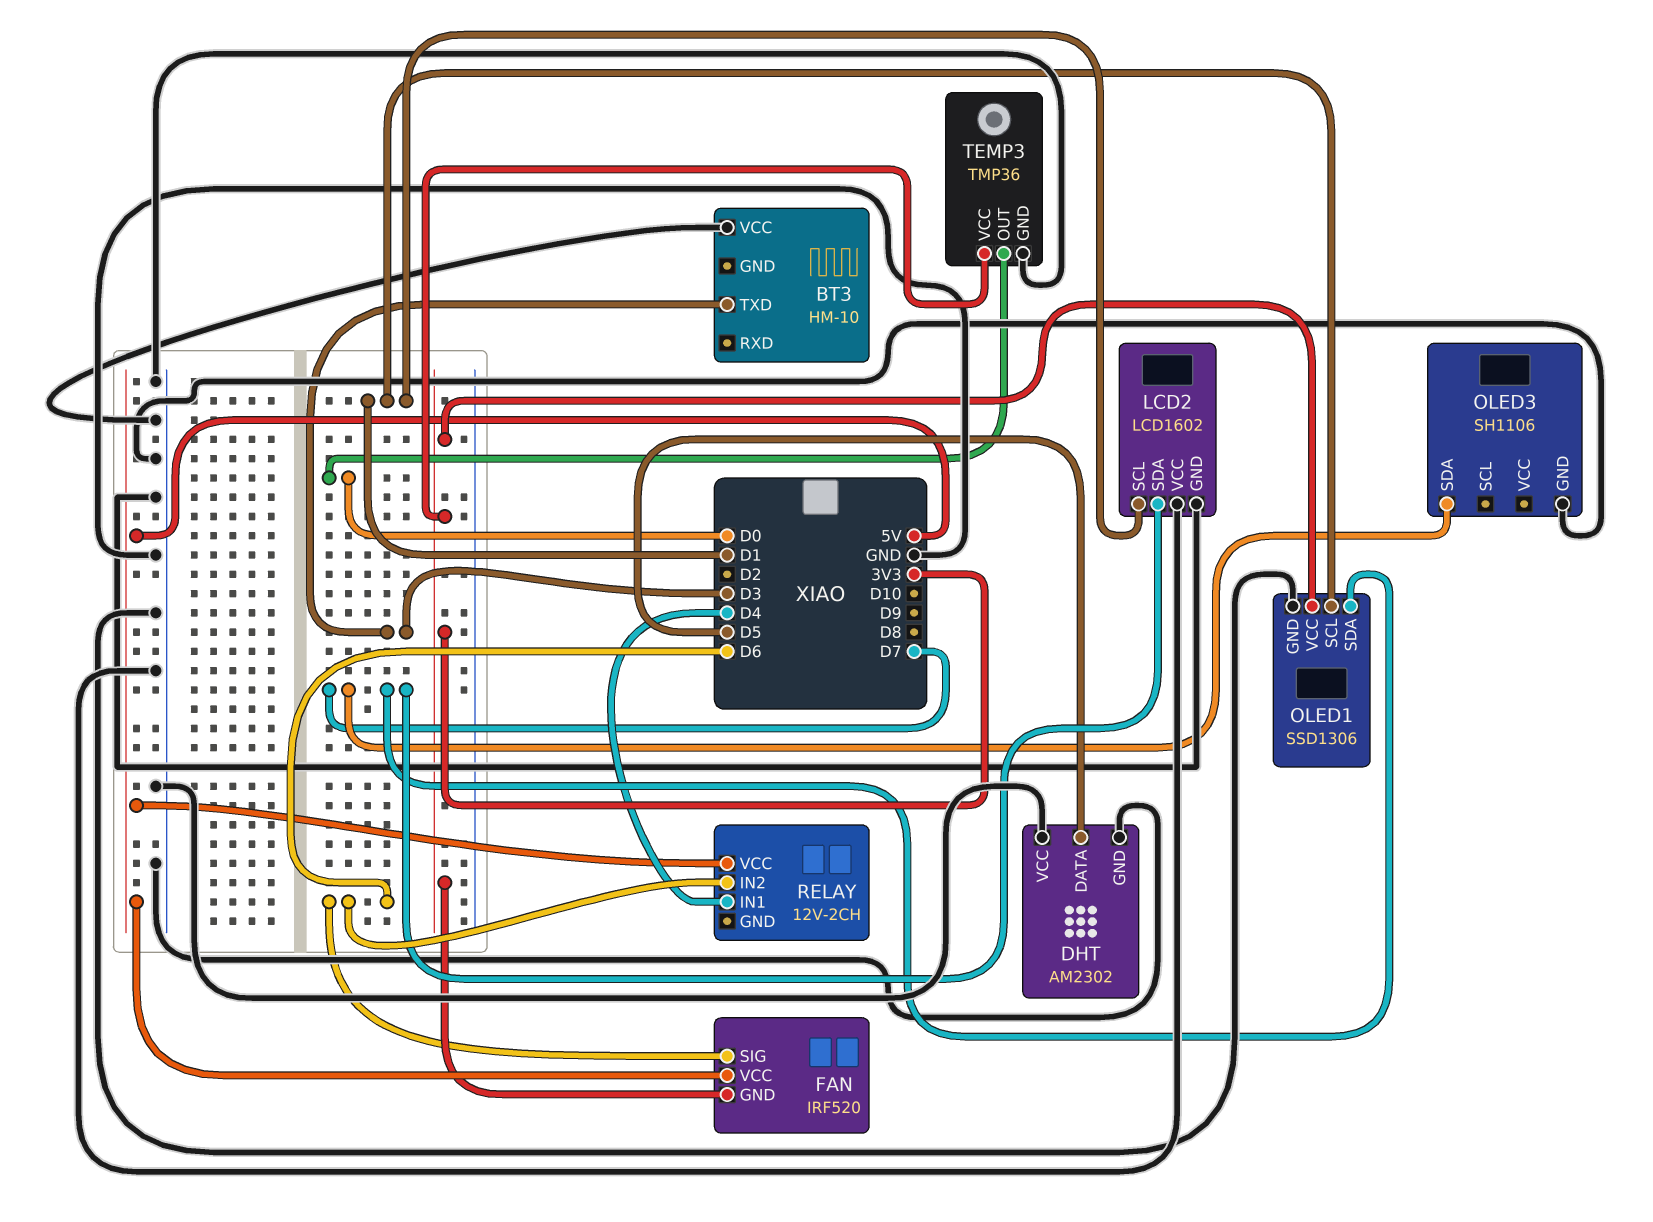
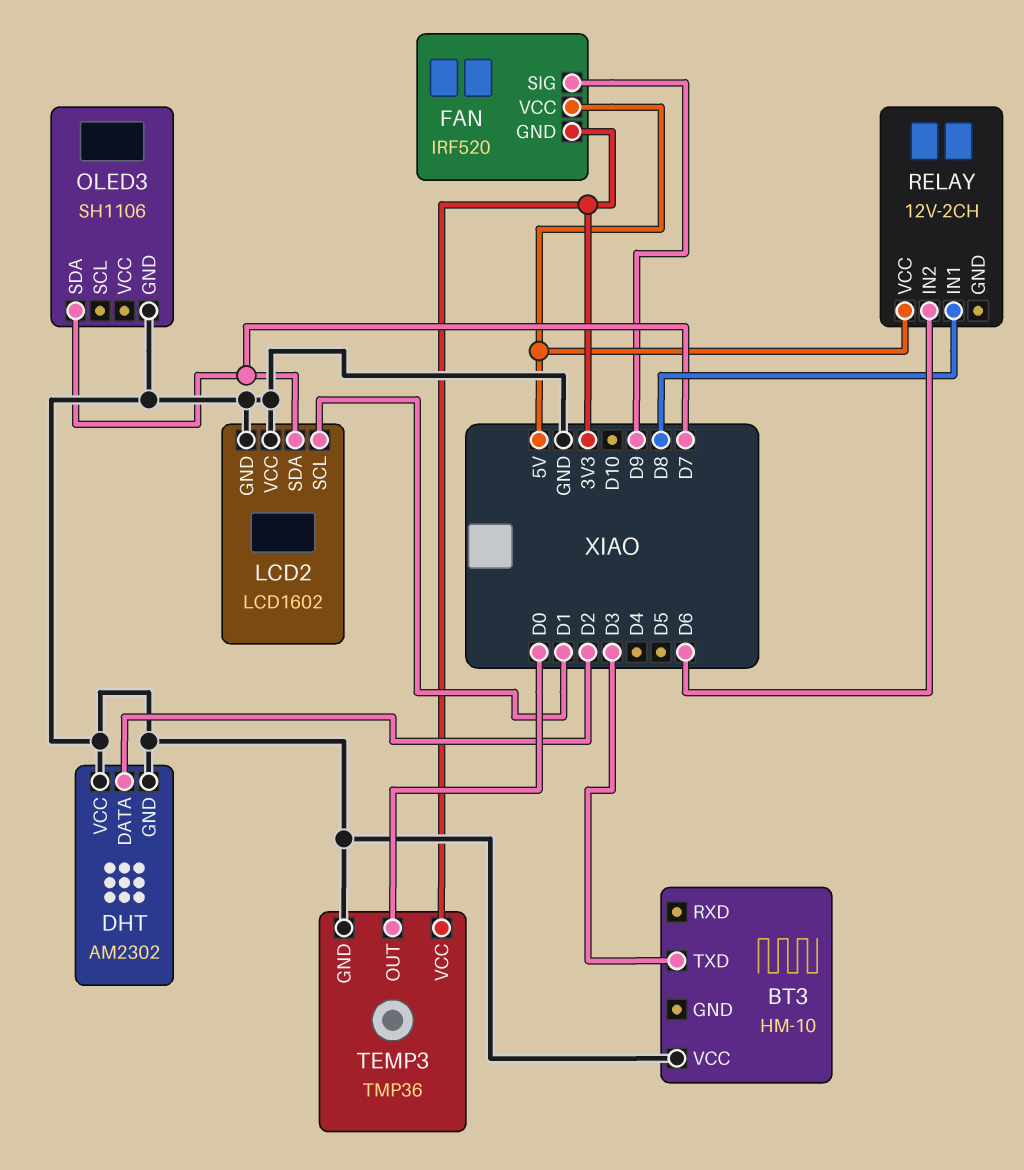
DHT pin DATA: D5 -> D2
FAN pin SIG: D6 -> D9
OLED1: SSD1306 -> none
OLED1 pin GND: GND -> none
OLED1 pin SCL: D1 -> none
OLED1 pin SDA: D7 -> none
OLED1 pin VCC: 3V3 -> none
RELAY pin IN1: D4 -> D8

